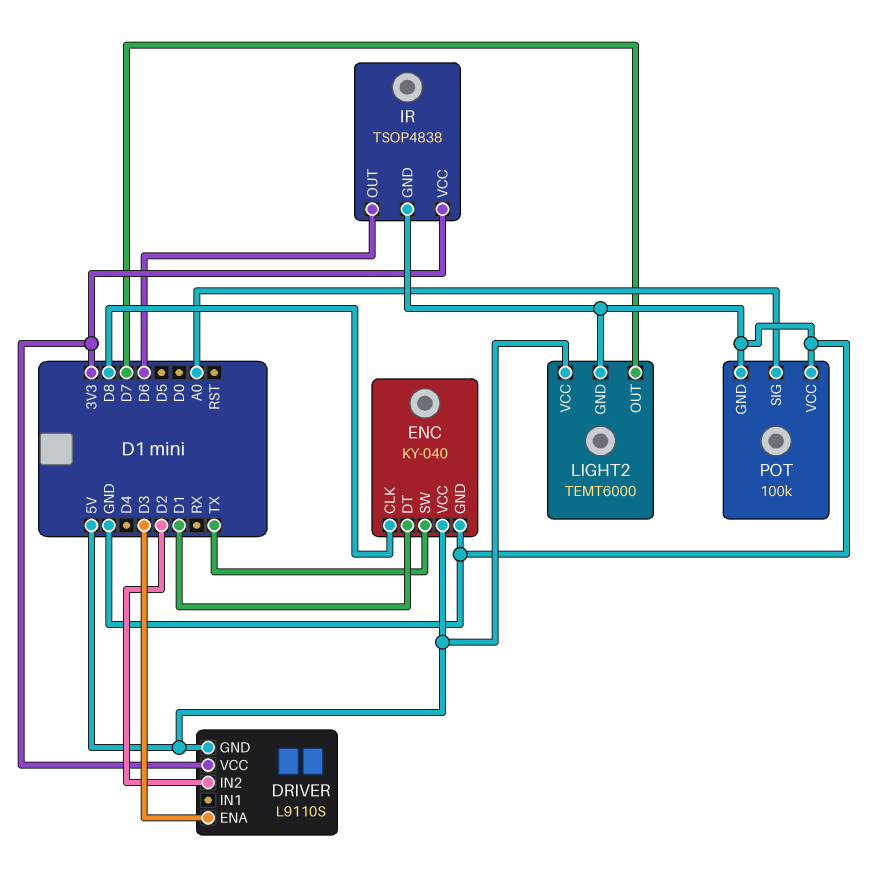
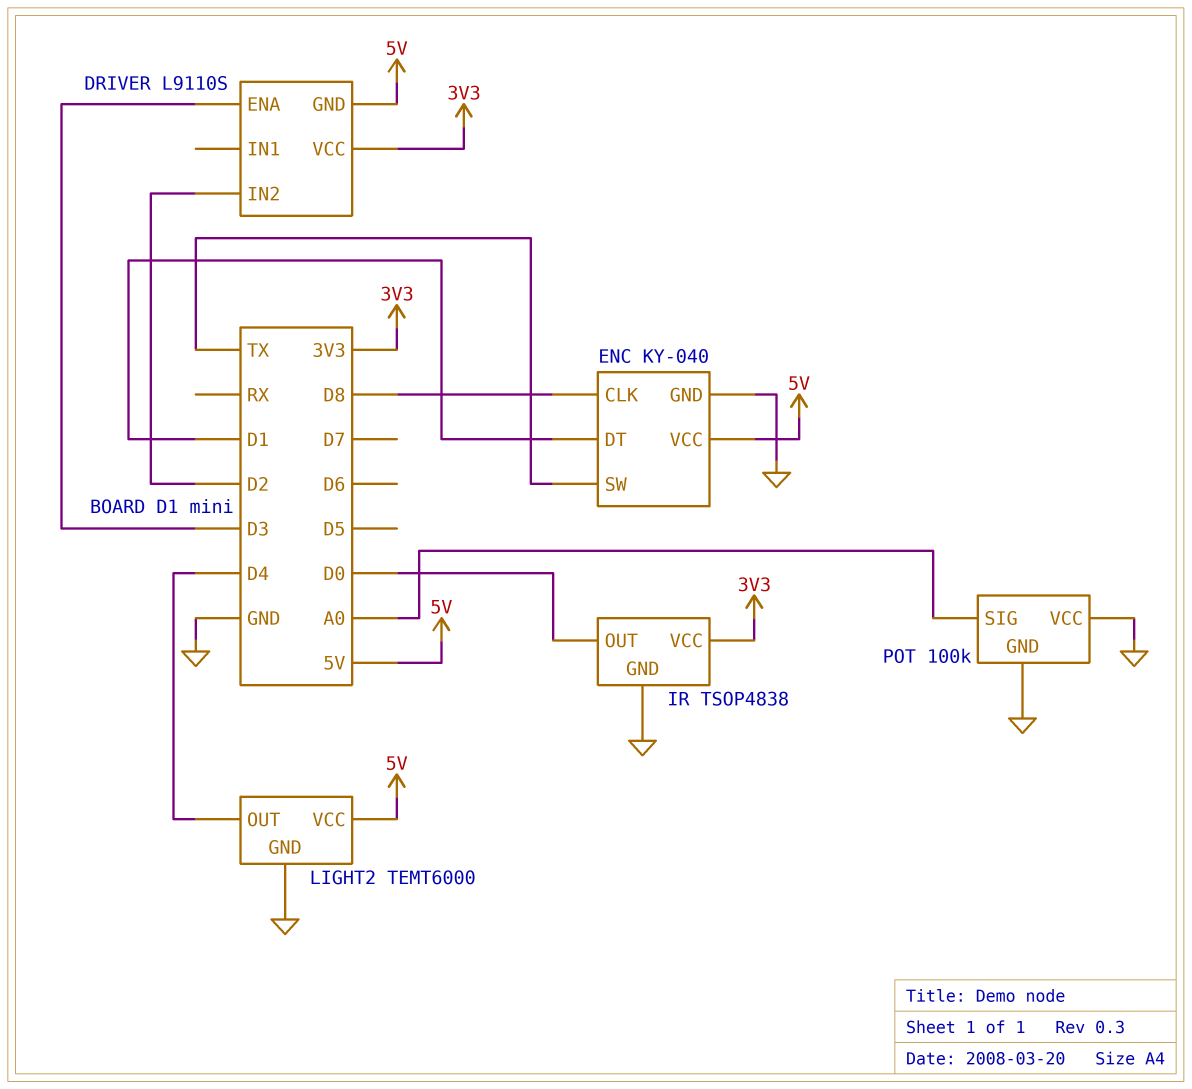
IR pin OUT: D6 -> D0
LIGHT2 pin OUT: D7 -> D4

